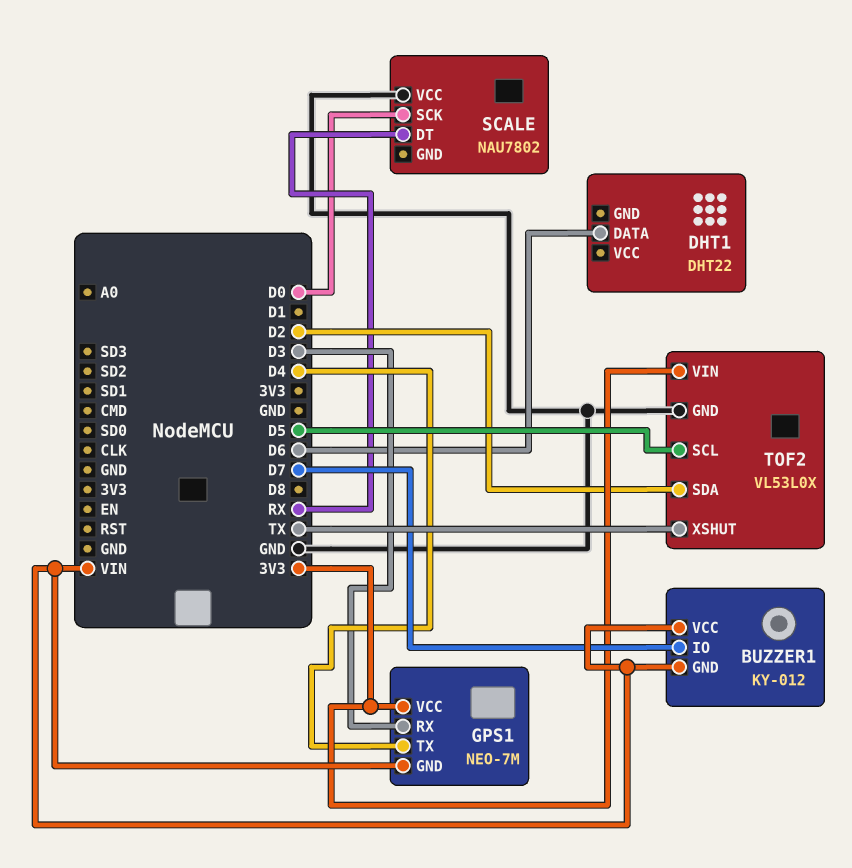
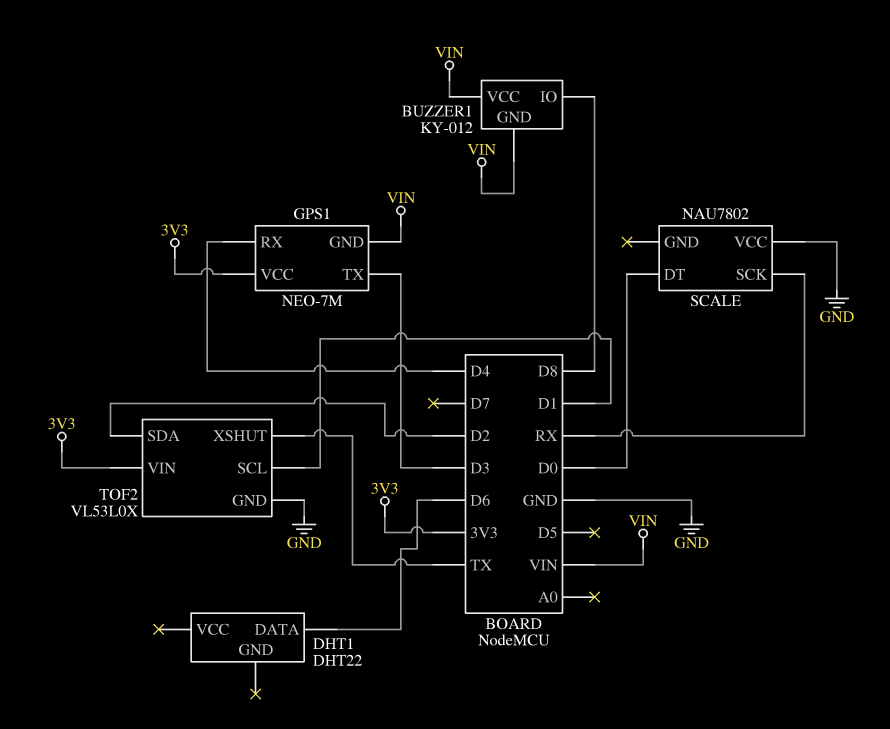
BUZZER1 pin IO: D7 -> D8
GPS1 pin RX: D3 -> D4
GPS1 pin TX: D4 -> D3
SCALE pin DT: RX -> D0
SCALE pin SCK: D0 -> RX
TOF2 pin SCL: D5 -> D1

